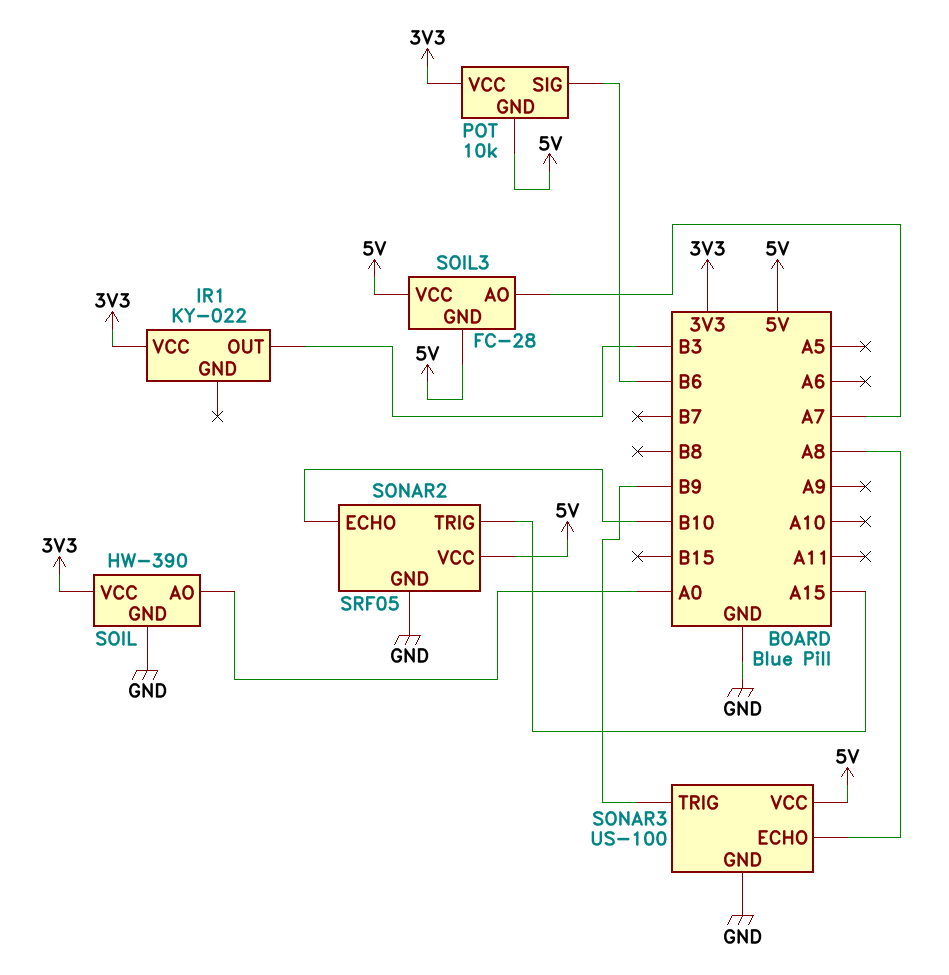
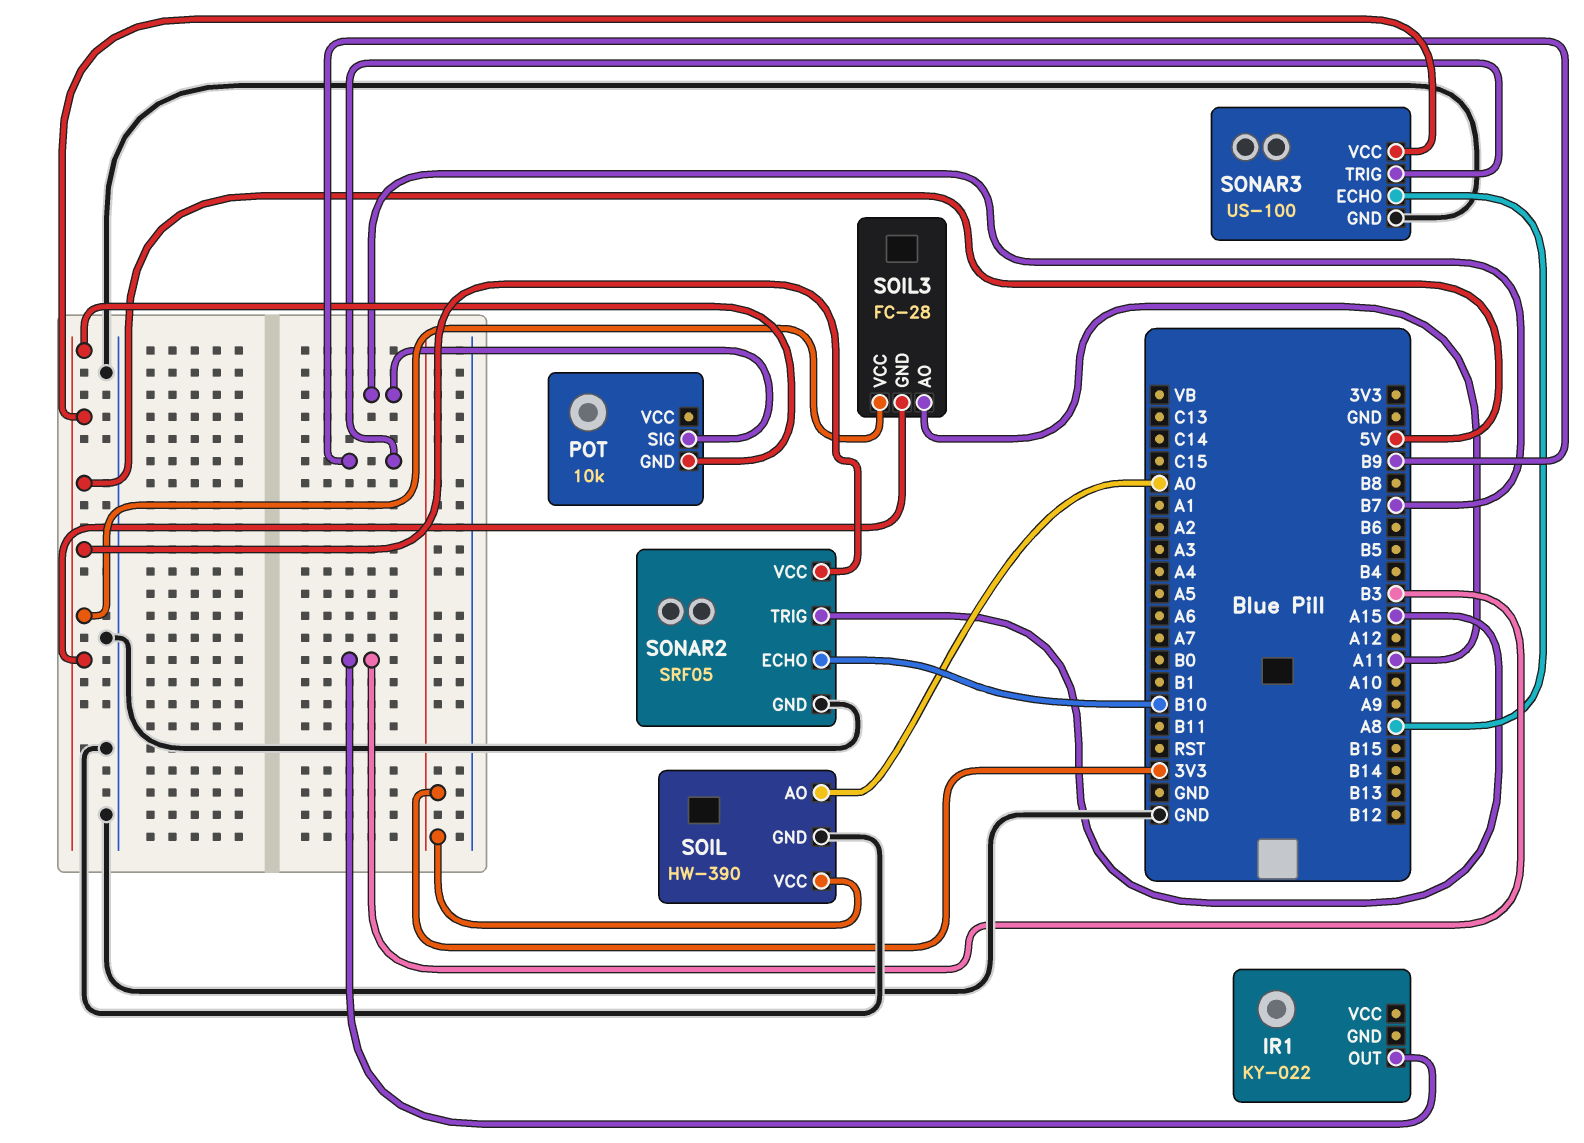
IR1 pin VCC: 3V3 -> none
POT pin SIG: B6 -> B7
POT pin VCC: 3V3 -> none
SOIL3 pin AO: A7 -> A11

